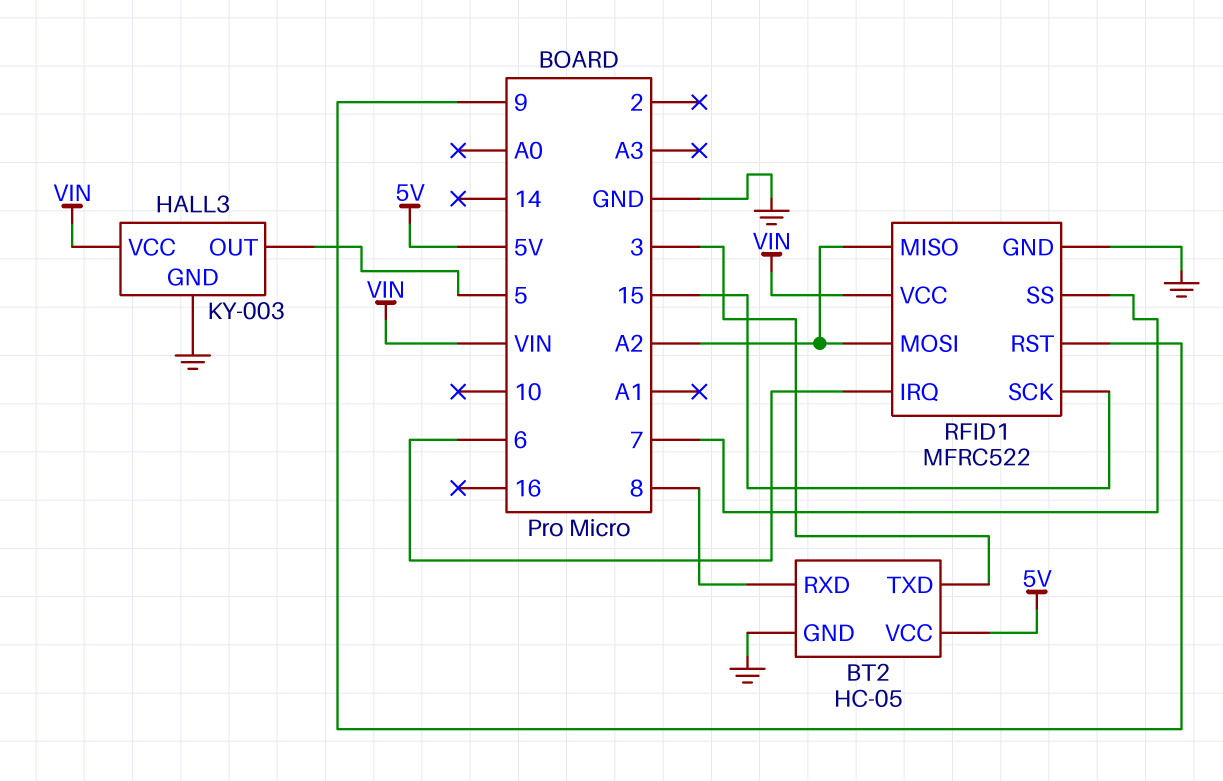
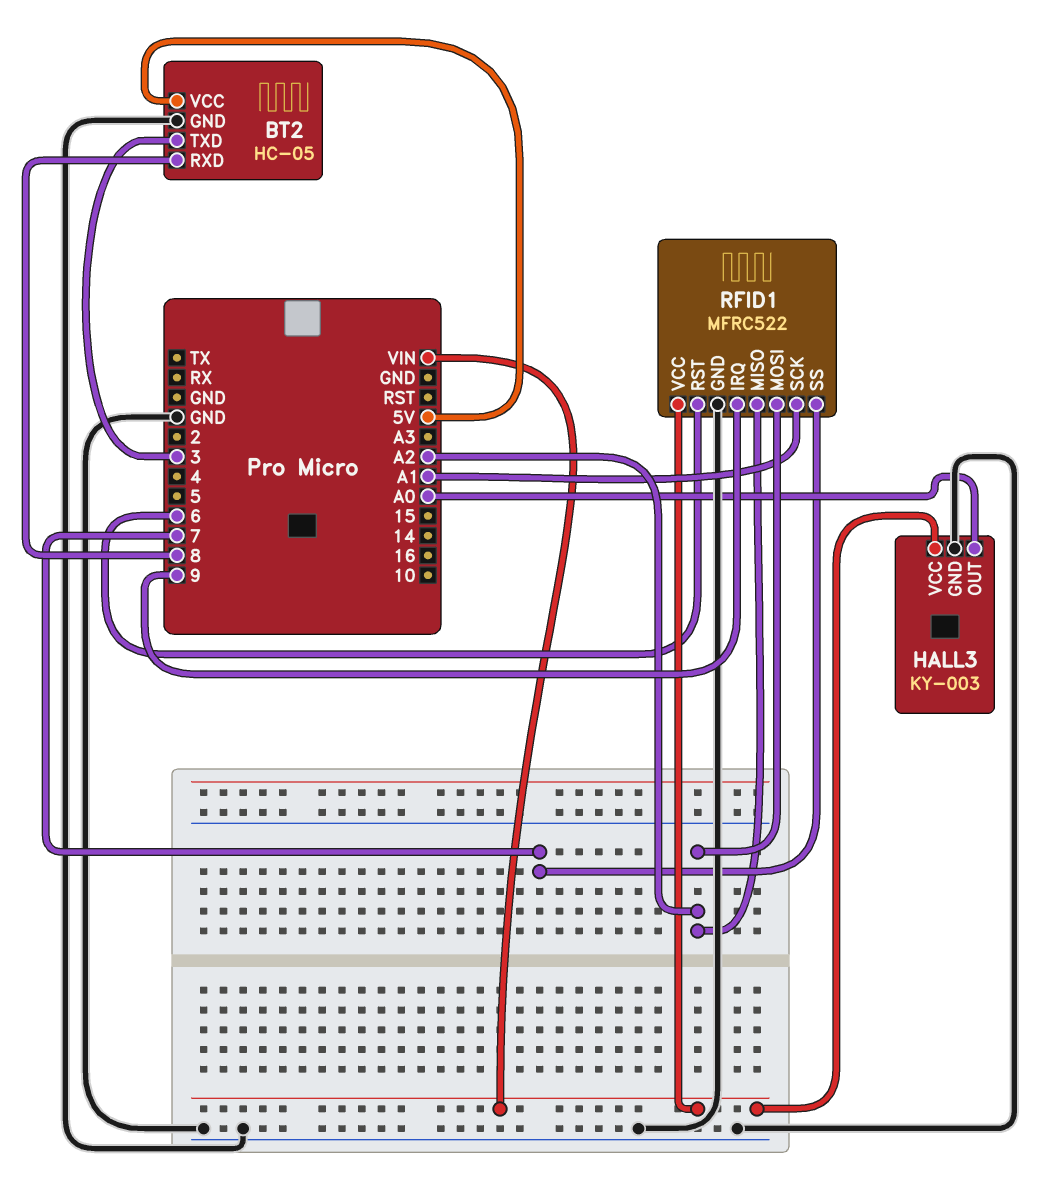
HALL3 pin OUT: 5 -> A0
RFID1 pin IRQ: 6 -> 9
RFID1 pin RST: 9 -> 6
RFID1 pin SCK: 15 -> A1

